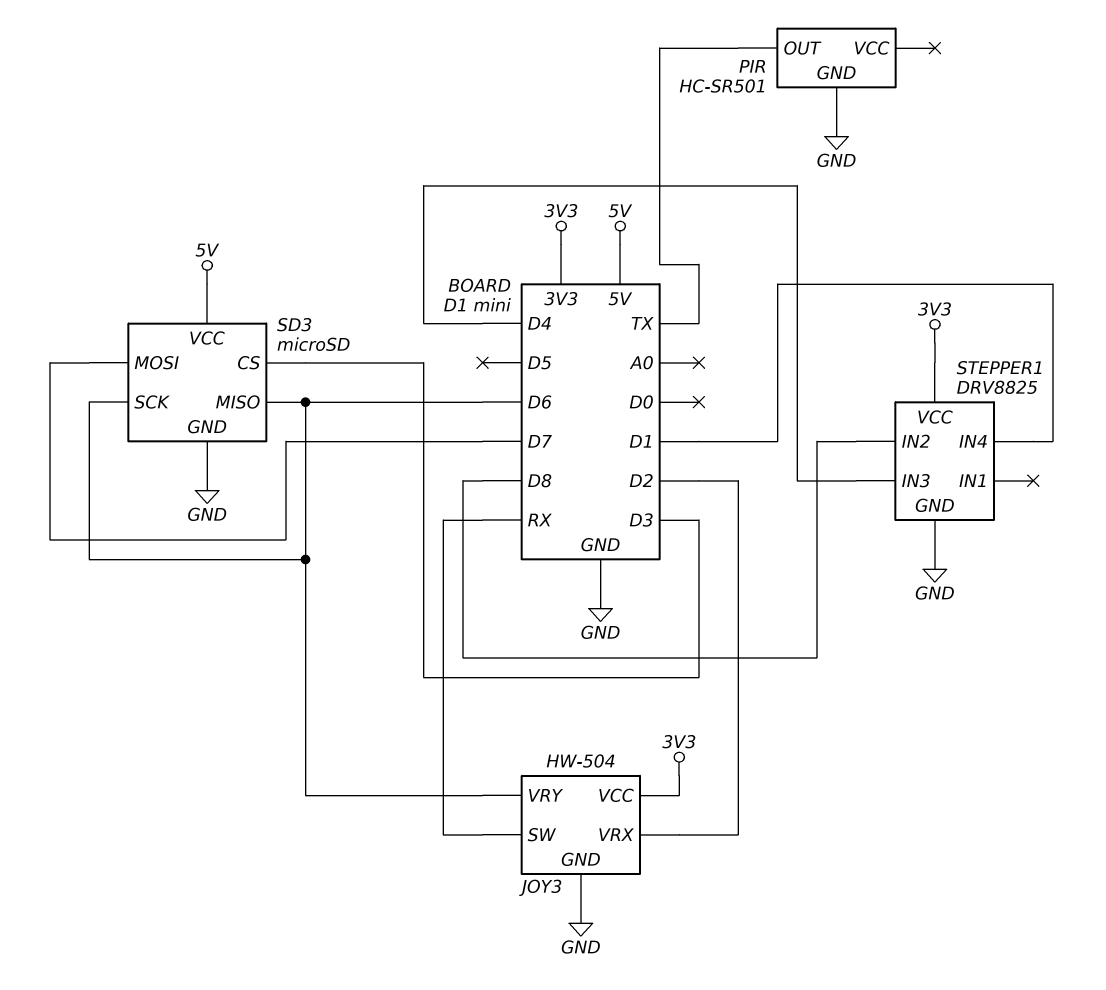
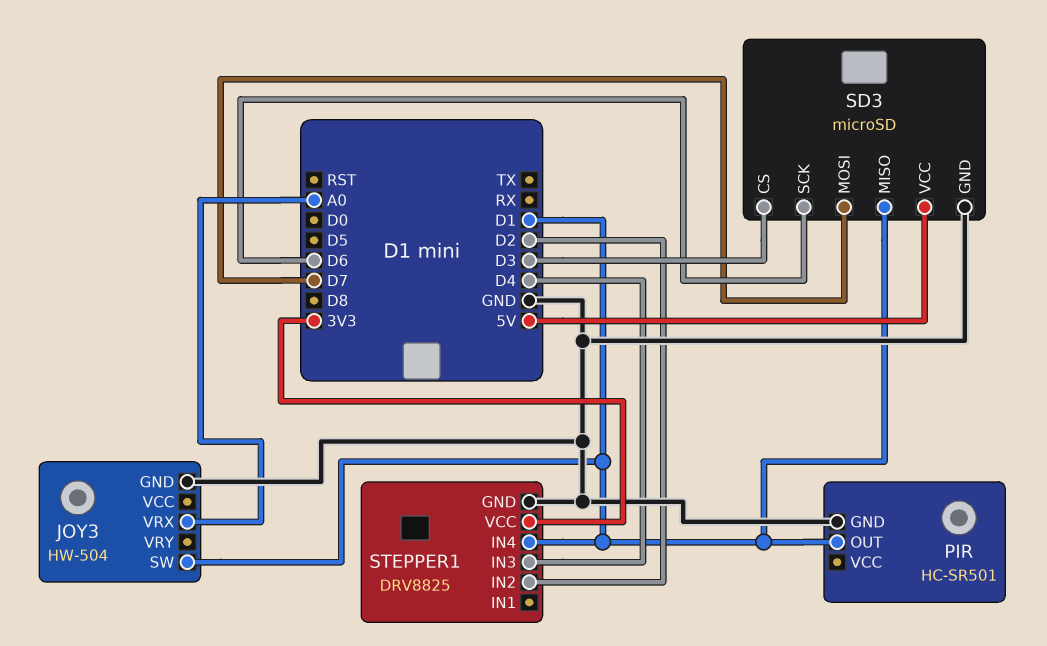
JOY3 pin SW: RX -> D1
JOY3 pin VCC: 3V3 -> none
JOY3 pin VRX: D2 -> A0
JOY3 pin VRY: D6 -> none
PIR pin OUT: TX -> D1
SD3 pin MISO: D6 -> D1
STEPPER1 pin IN2: D8 -> D2

